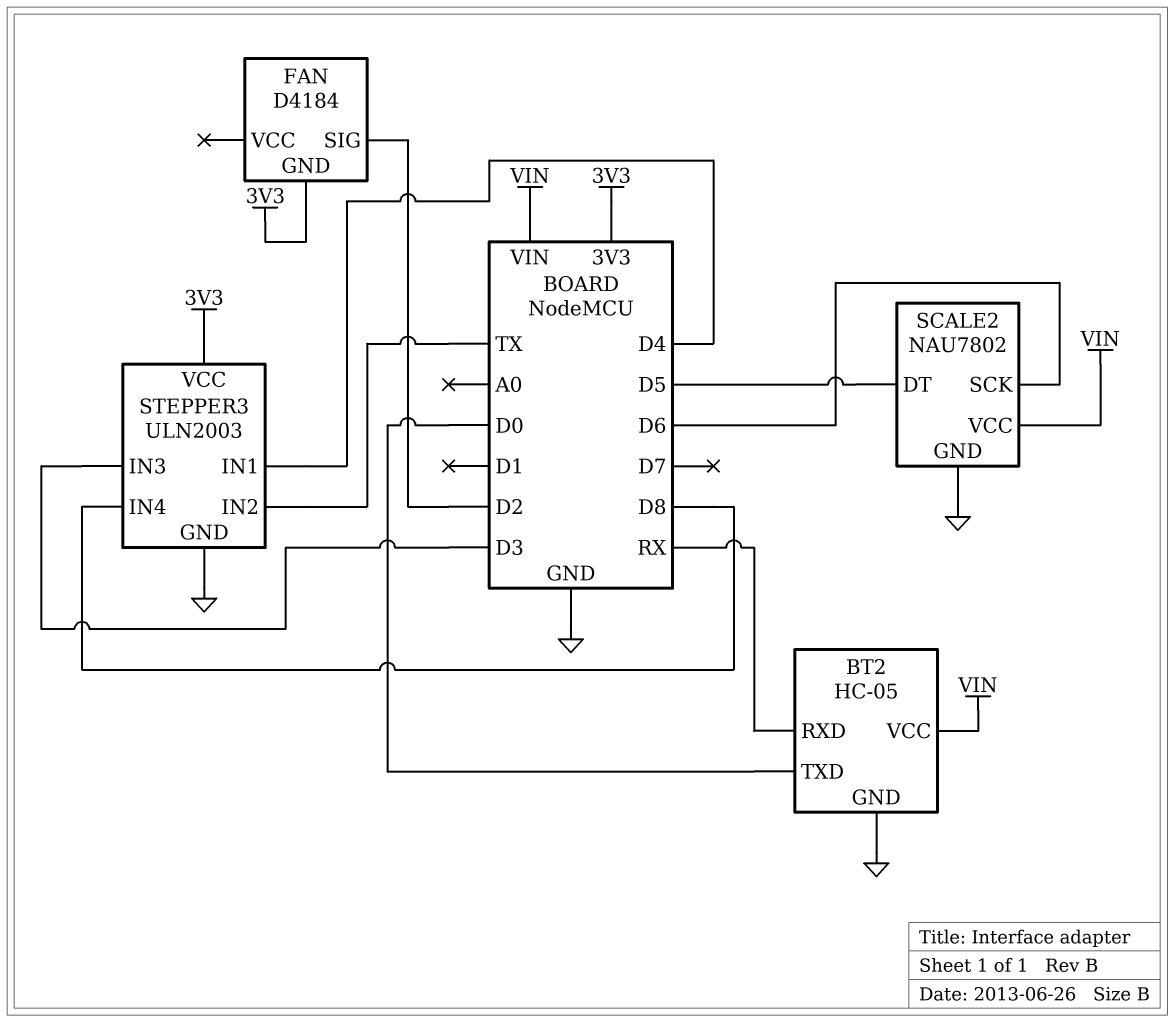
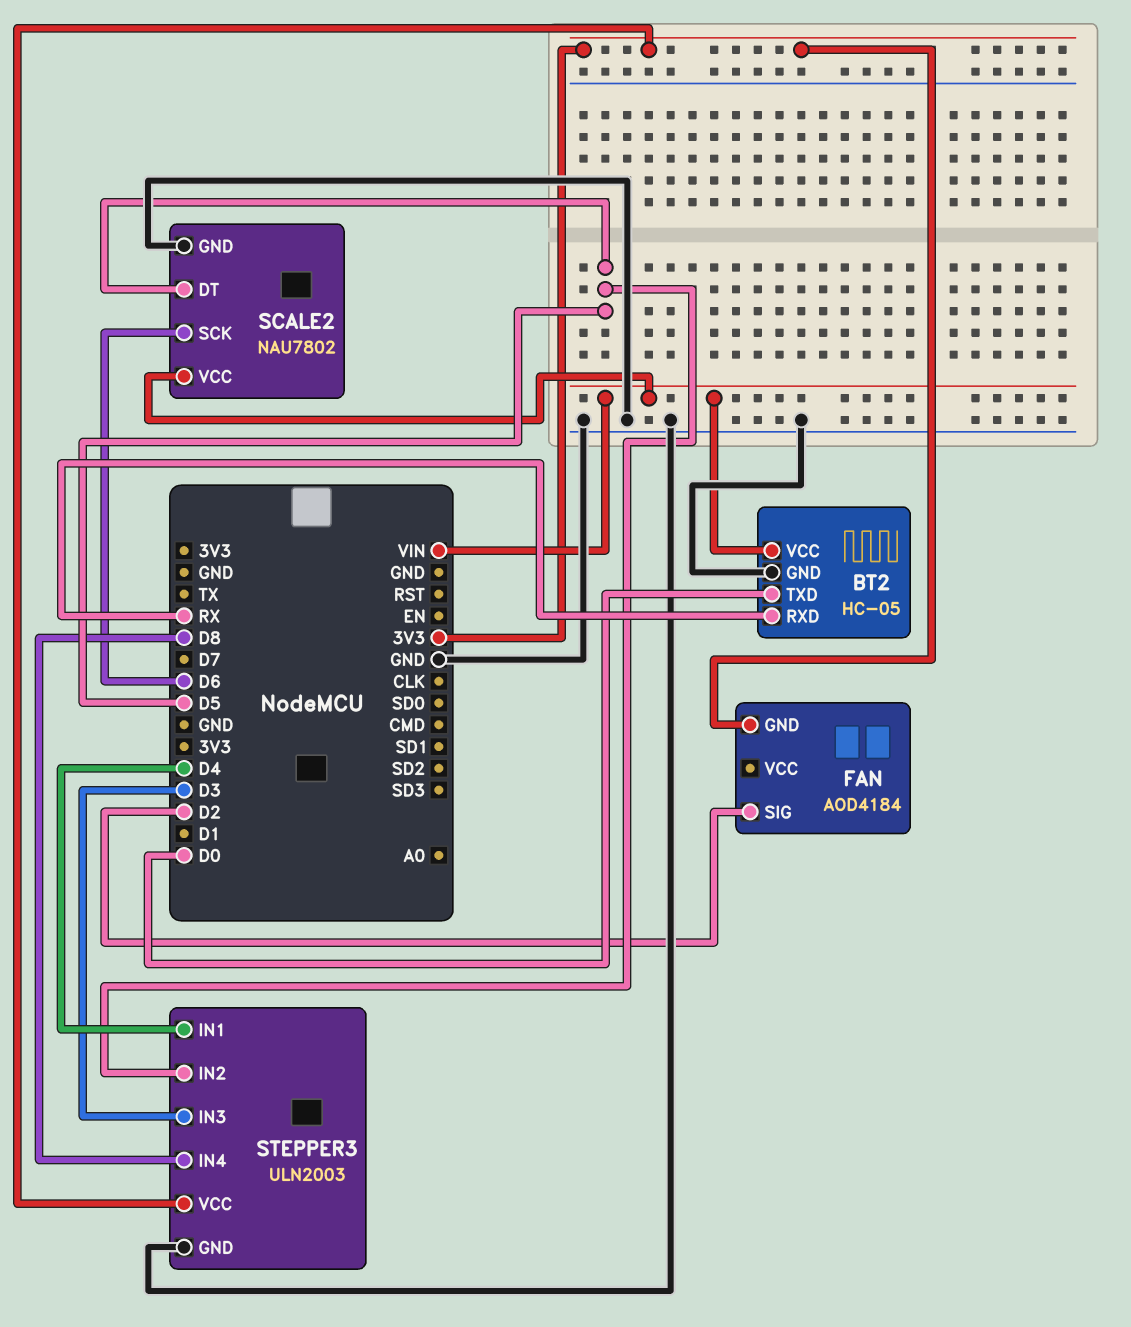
FAN: D4184 -> AOD4184
STEPPER3 pin IN2: TX -> D5

